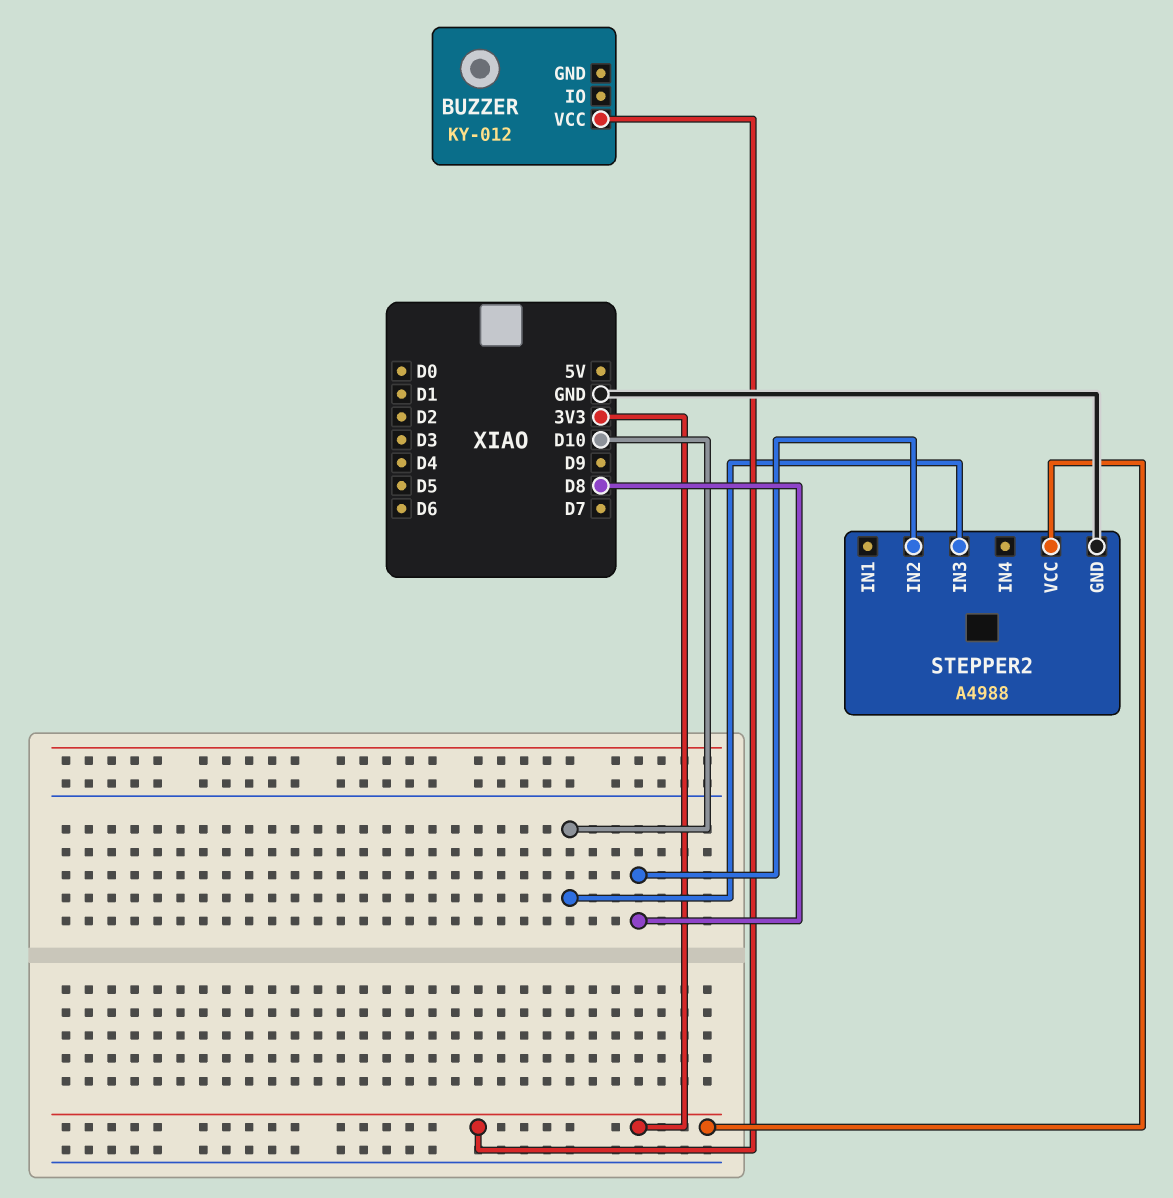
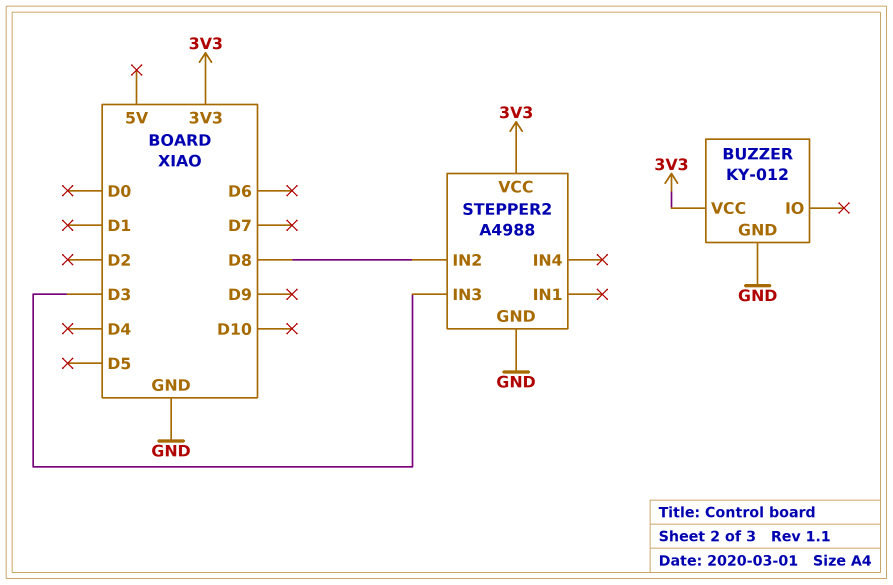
BUZZER pin GND: none -> GND
STEPPER2 pin IN3: D10 -> D3

